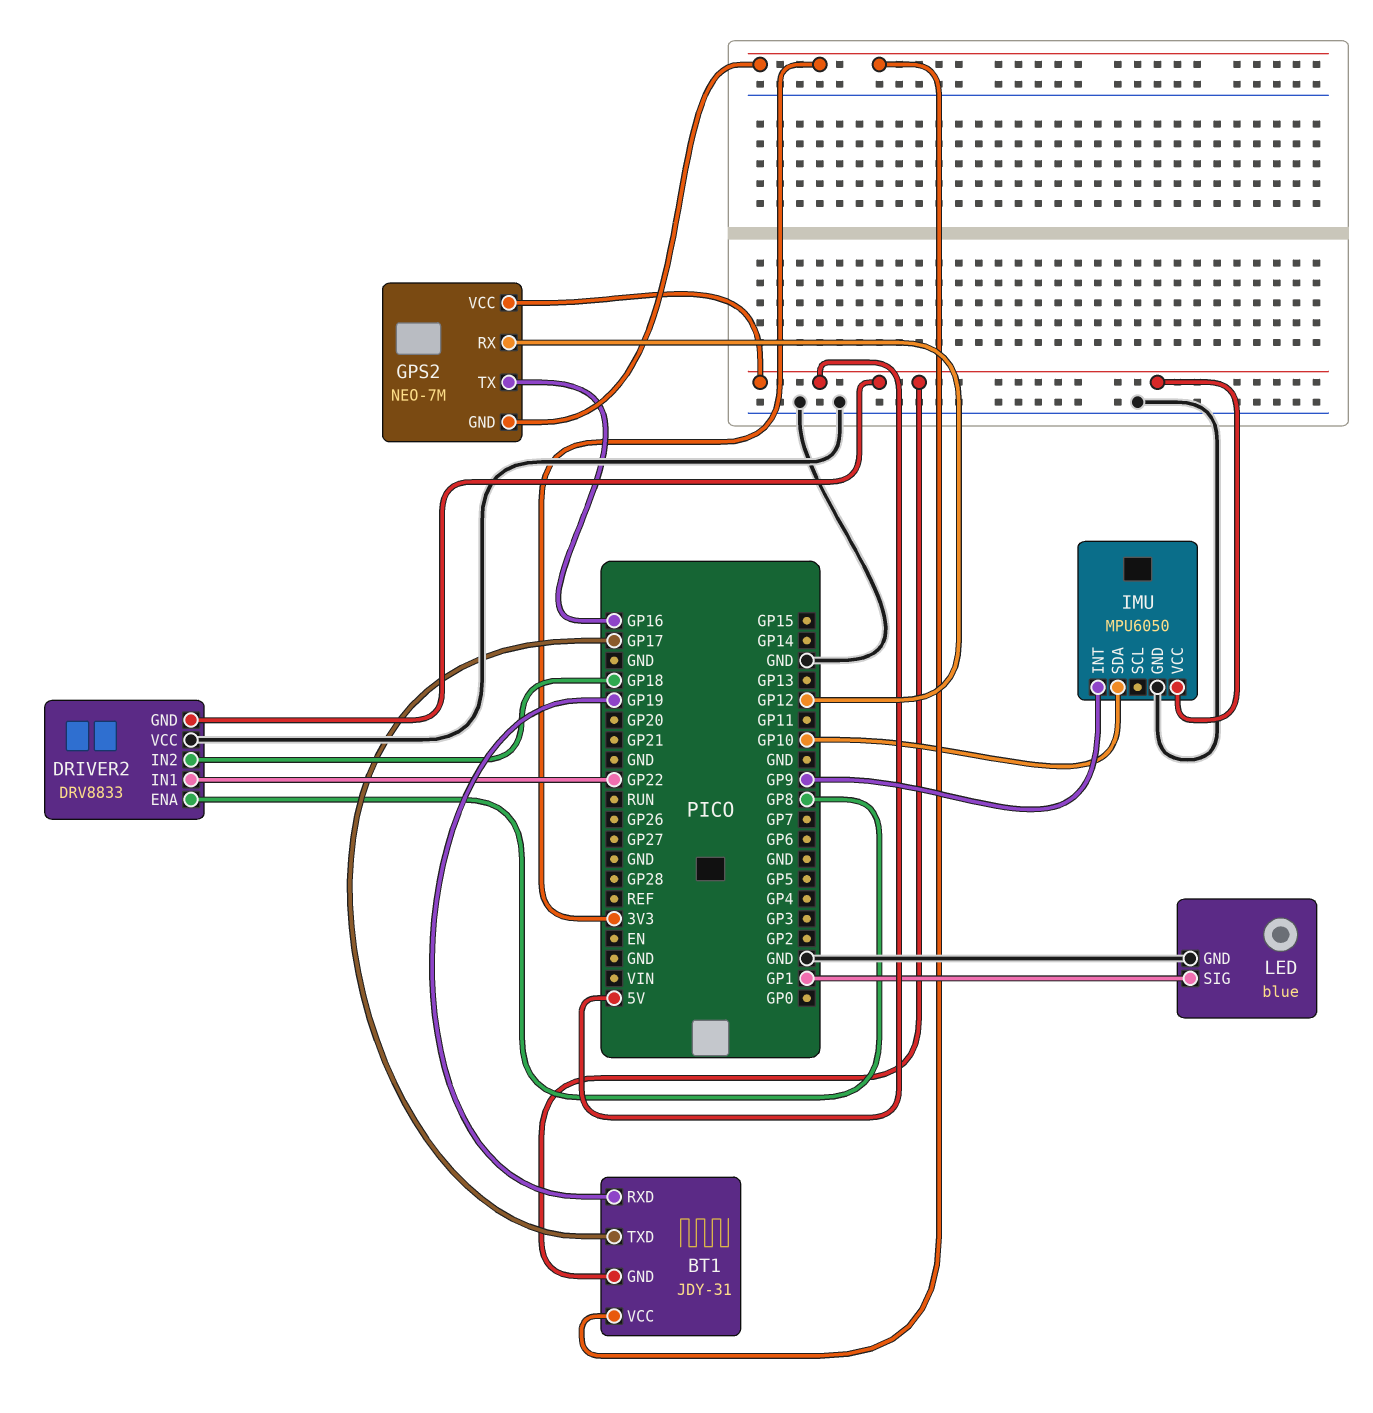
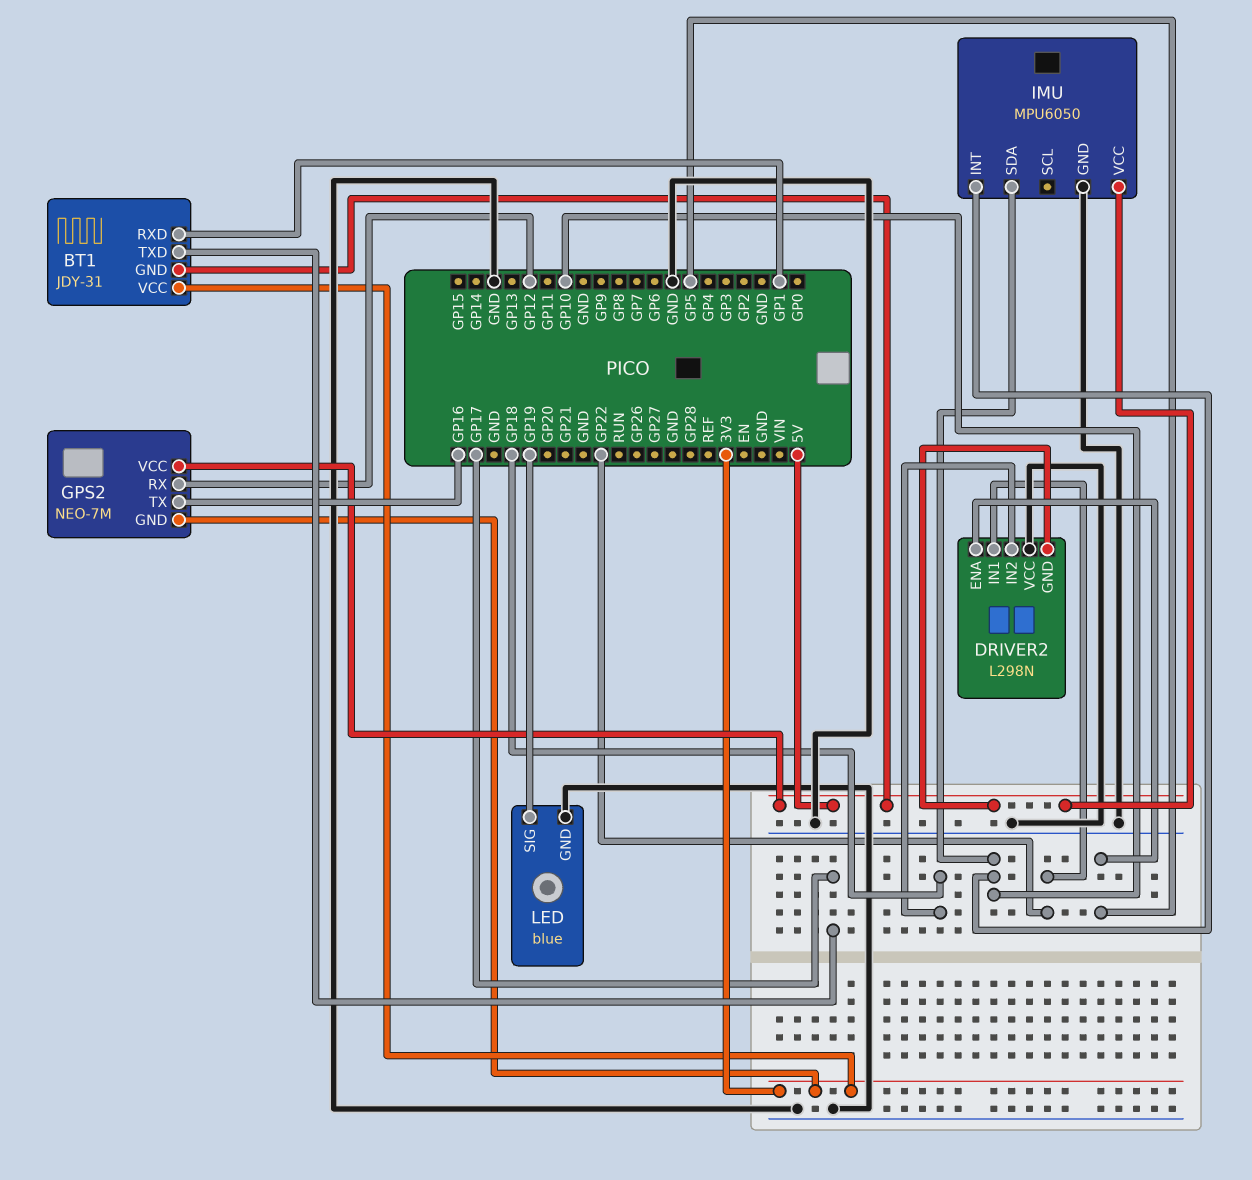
BT1 pin RXD: GP19 -> GP1
DRIVER2: DRV8833 -> L298N
DRIVER2 pin ENA: GP8 -> GP5
IMU pin INT: GP9 -> GP10
LED pin SIG: GP1 -> GP19

